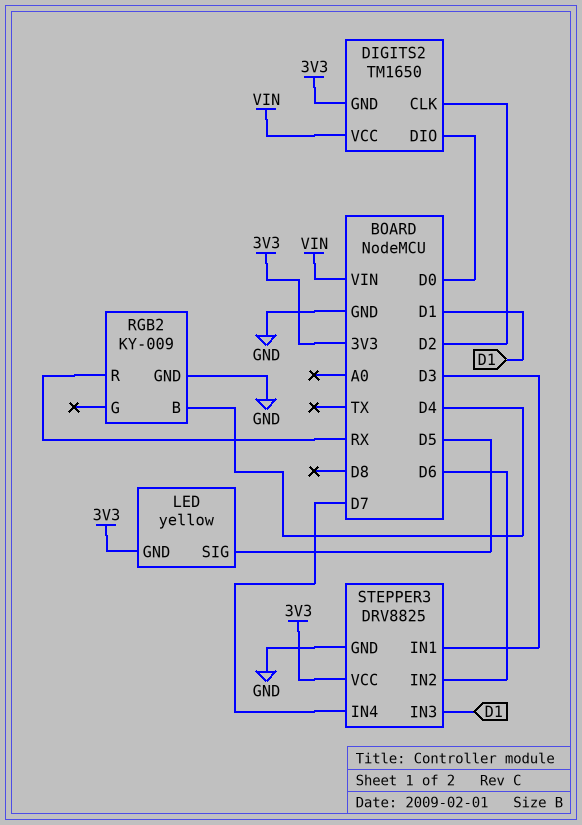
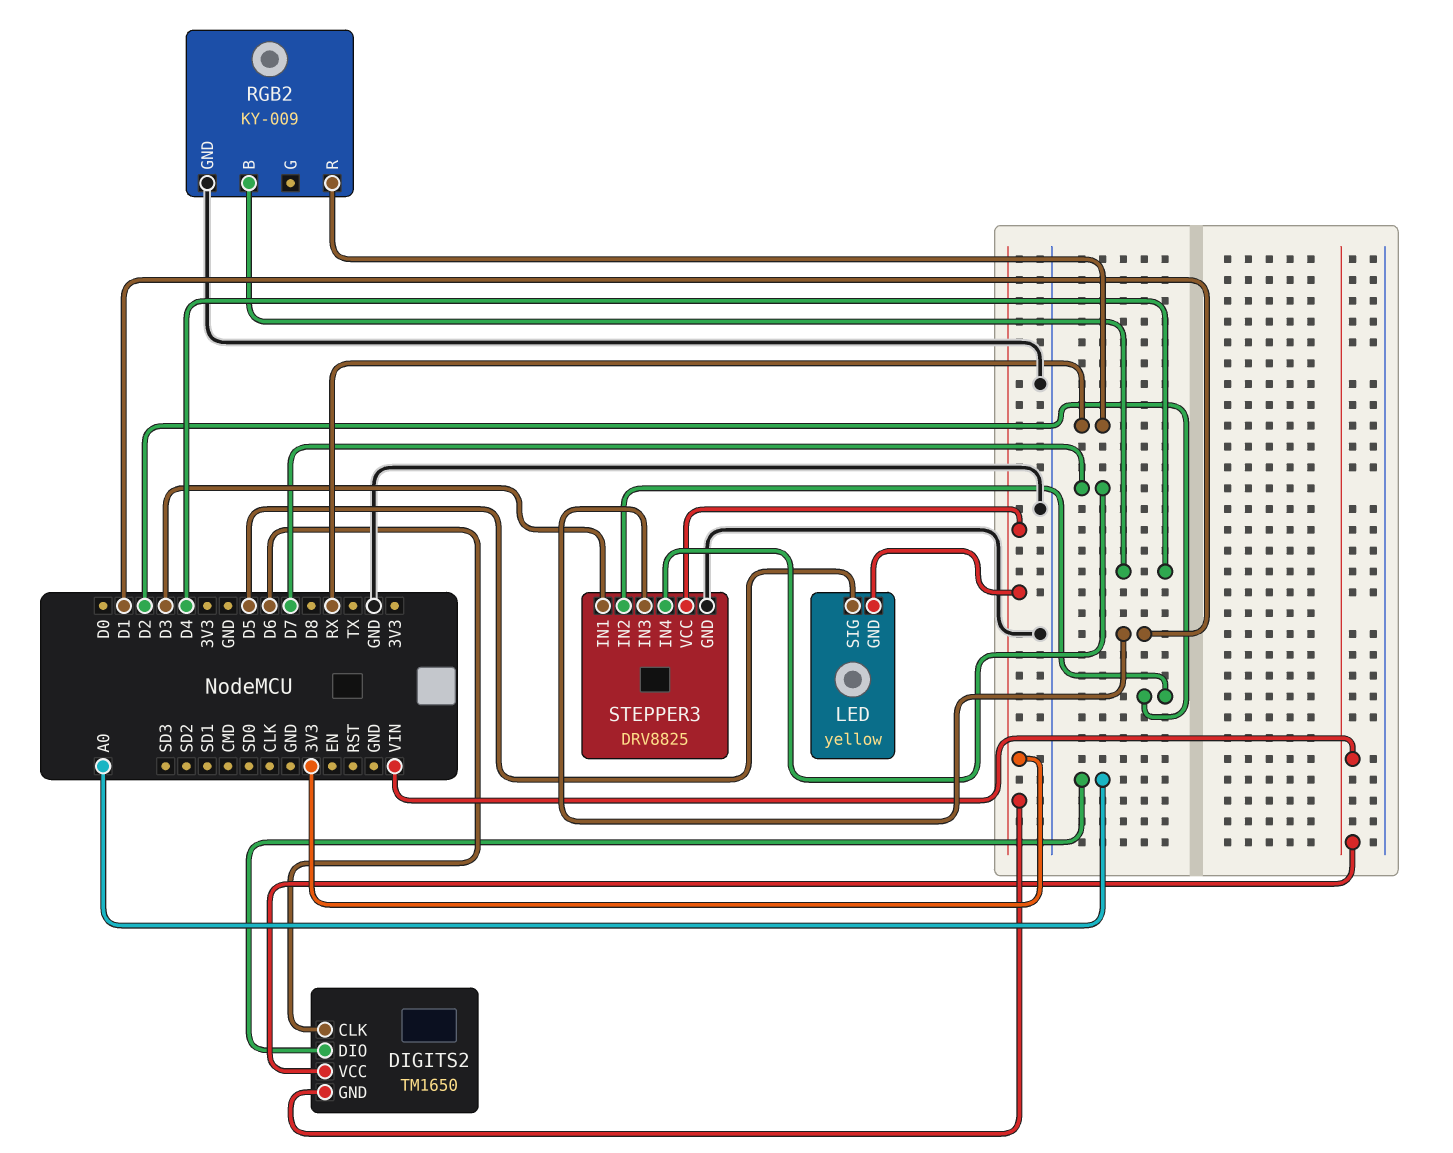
DIGITS2 pin CLK: D2 -> D6
DIGITS2 pin DIO: D0 -> A0
STEPPER3 pin IN2: D6 -> D2

